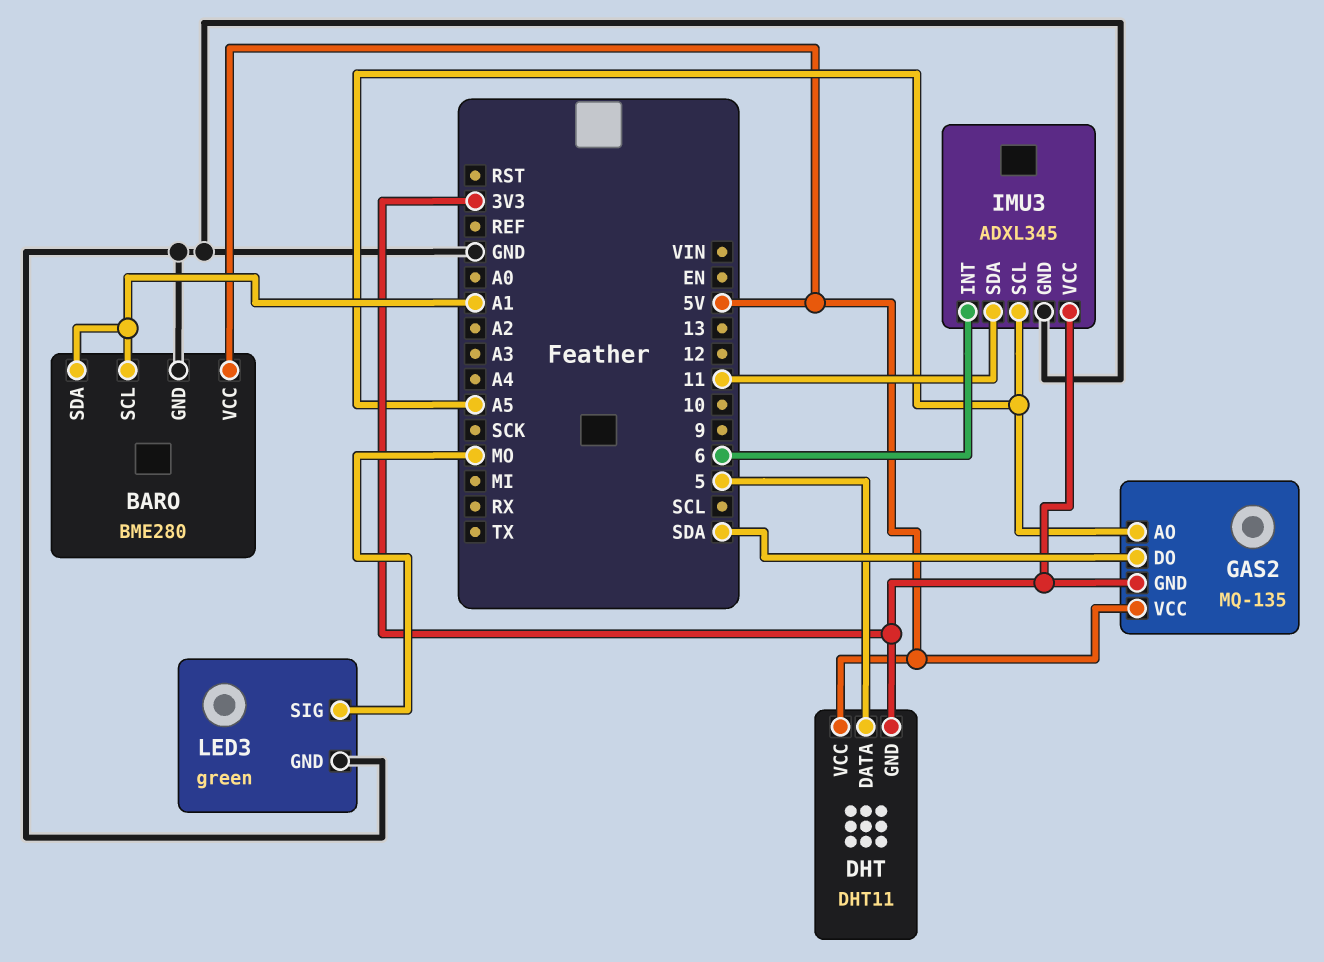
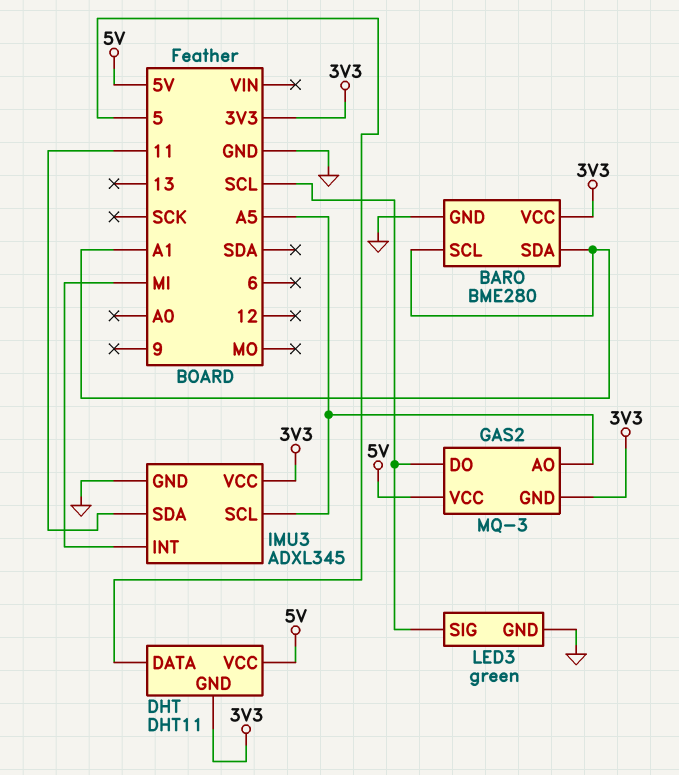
BARO pin VCC: 5V -> 3V3
GAS2: MQ-135 -> MQ-3
GAS2 pin DO: SDA -> SCL
IMU3 pin INT: 6 -> MI
LED3 pin SIG: MO -> SCL

